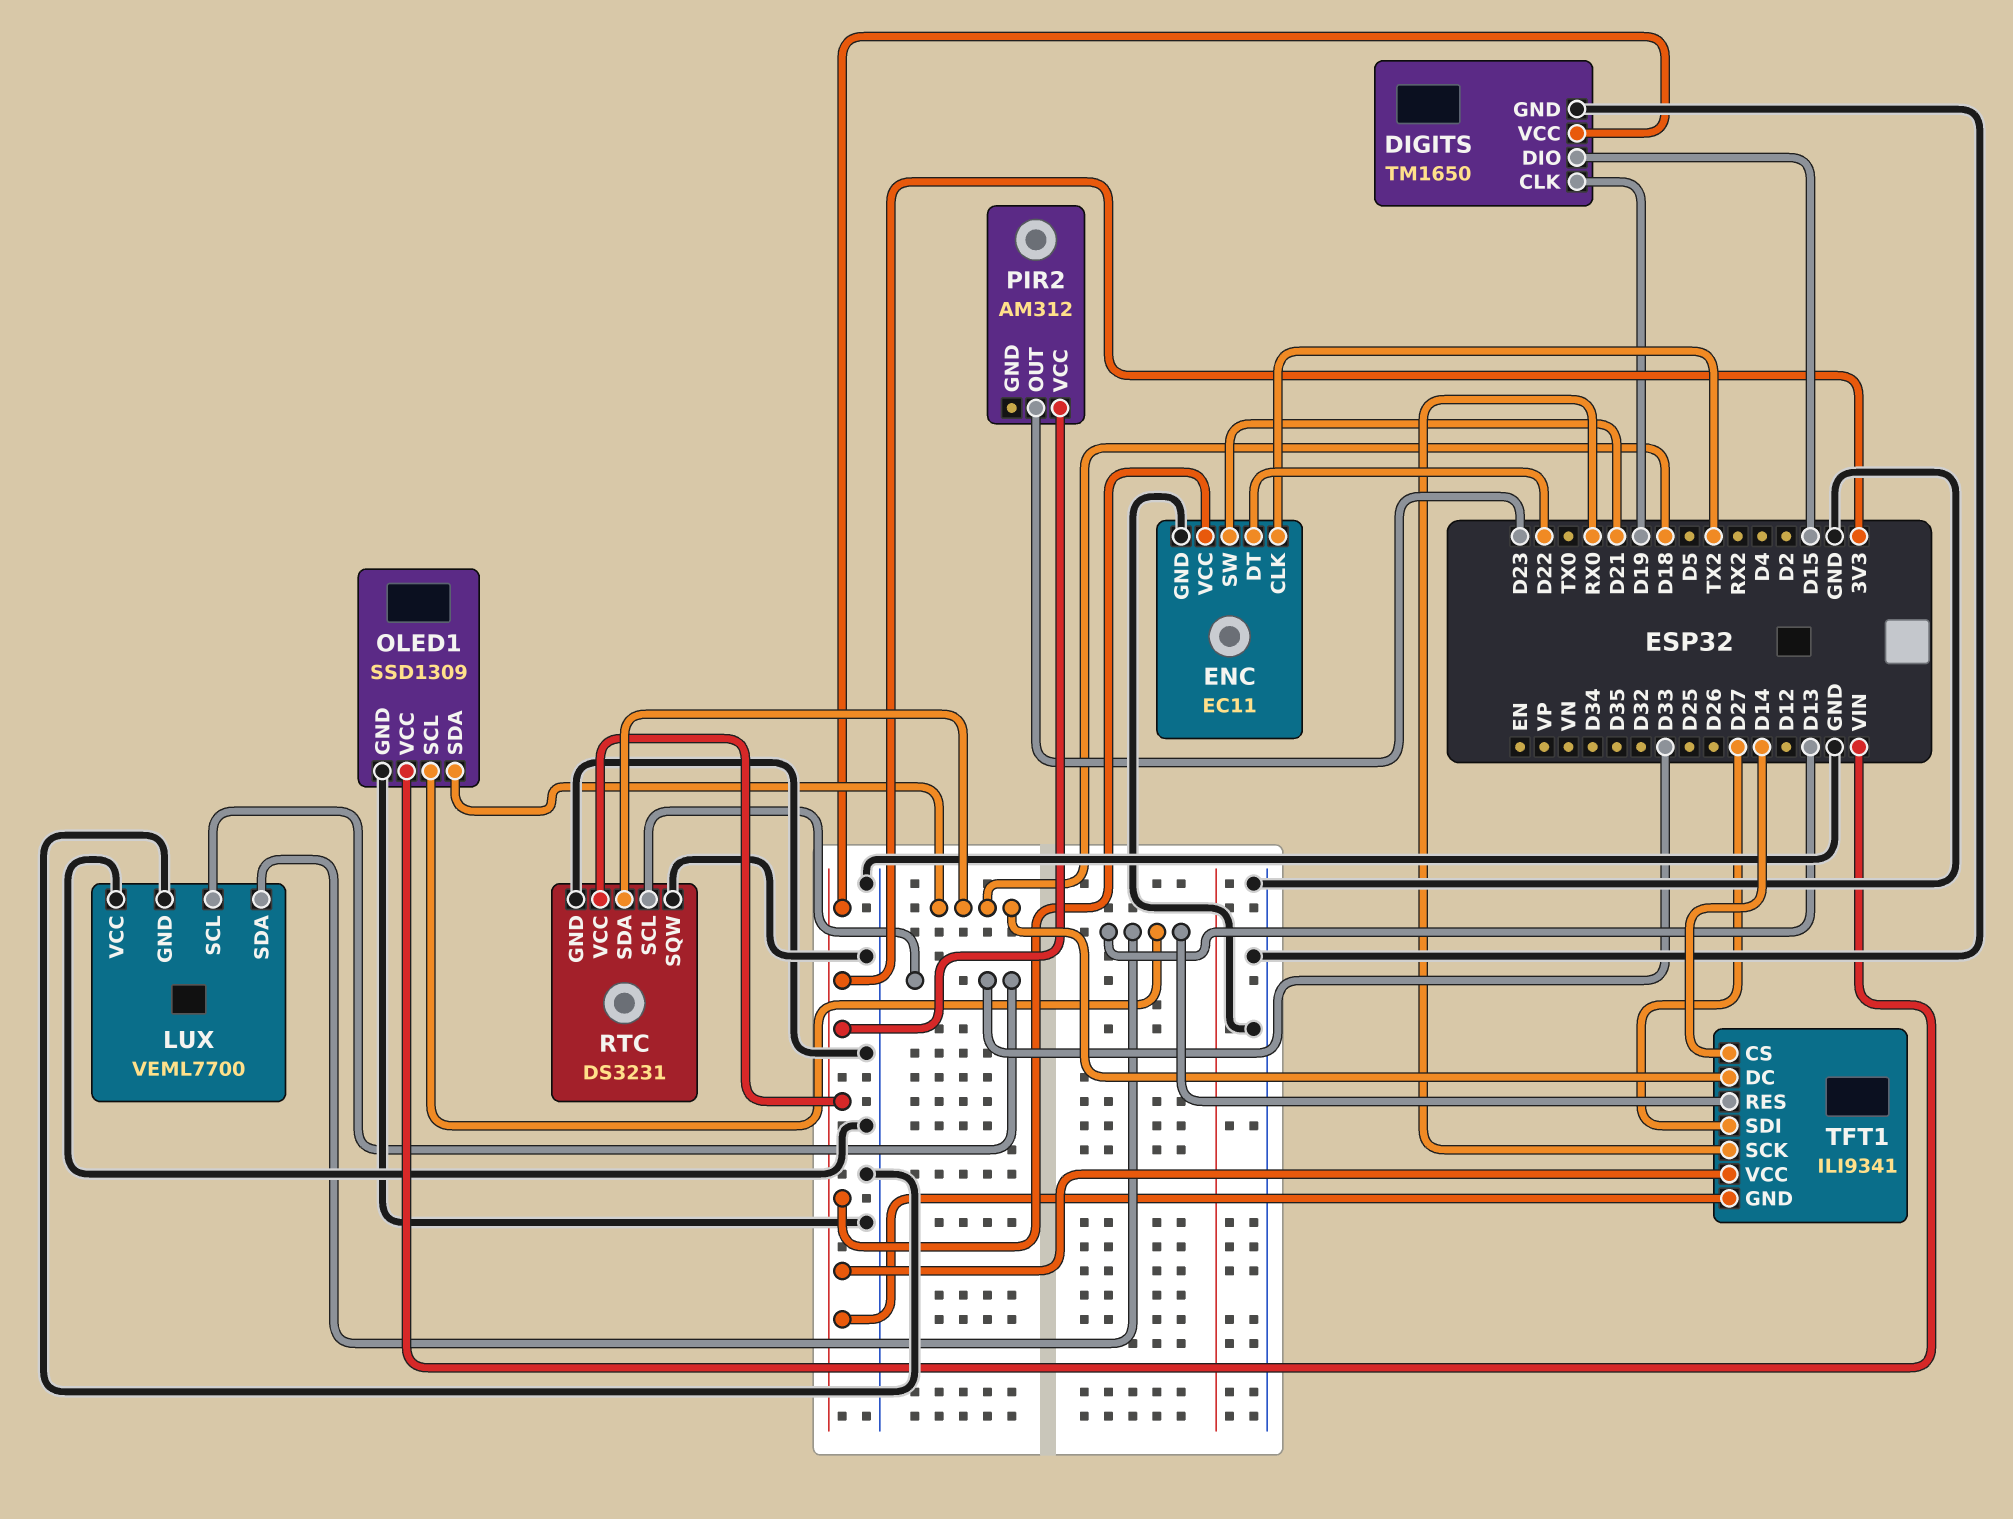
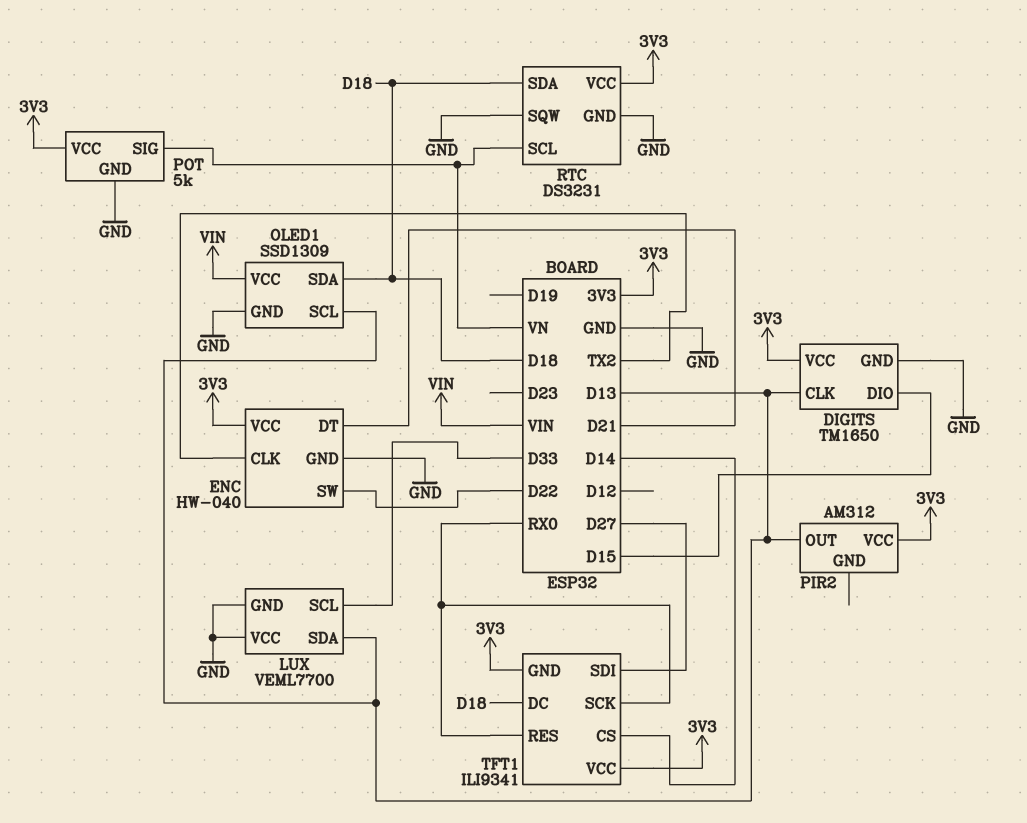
DIGITS pin CLK: D19 -> D13
ENC: EC11 -> HW-040
ENC pin DT: D22 -> D21
ENC pin SW: D21 -> D22
PIR2 pin OUT: D23 -> D13
POT: none -> 5k
POT pin GND: none -> GND
POT pin SIG: none -> VN
POT pin VCC: none -> 3V3
RTC pin SCL: D33 -> VN
TFT1 pin RES: D13 -> RX0

